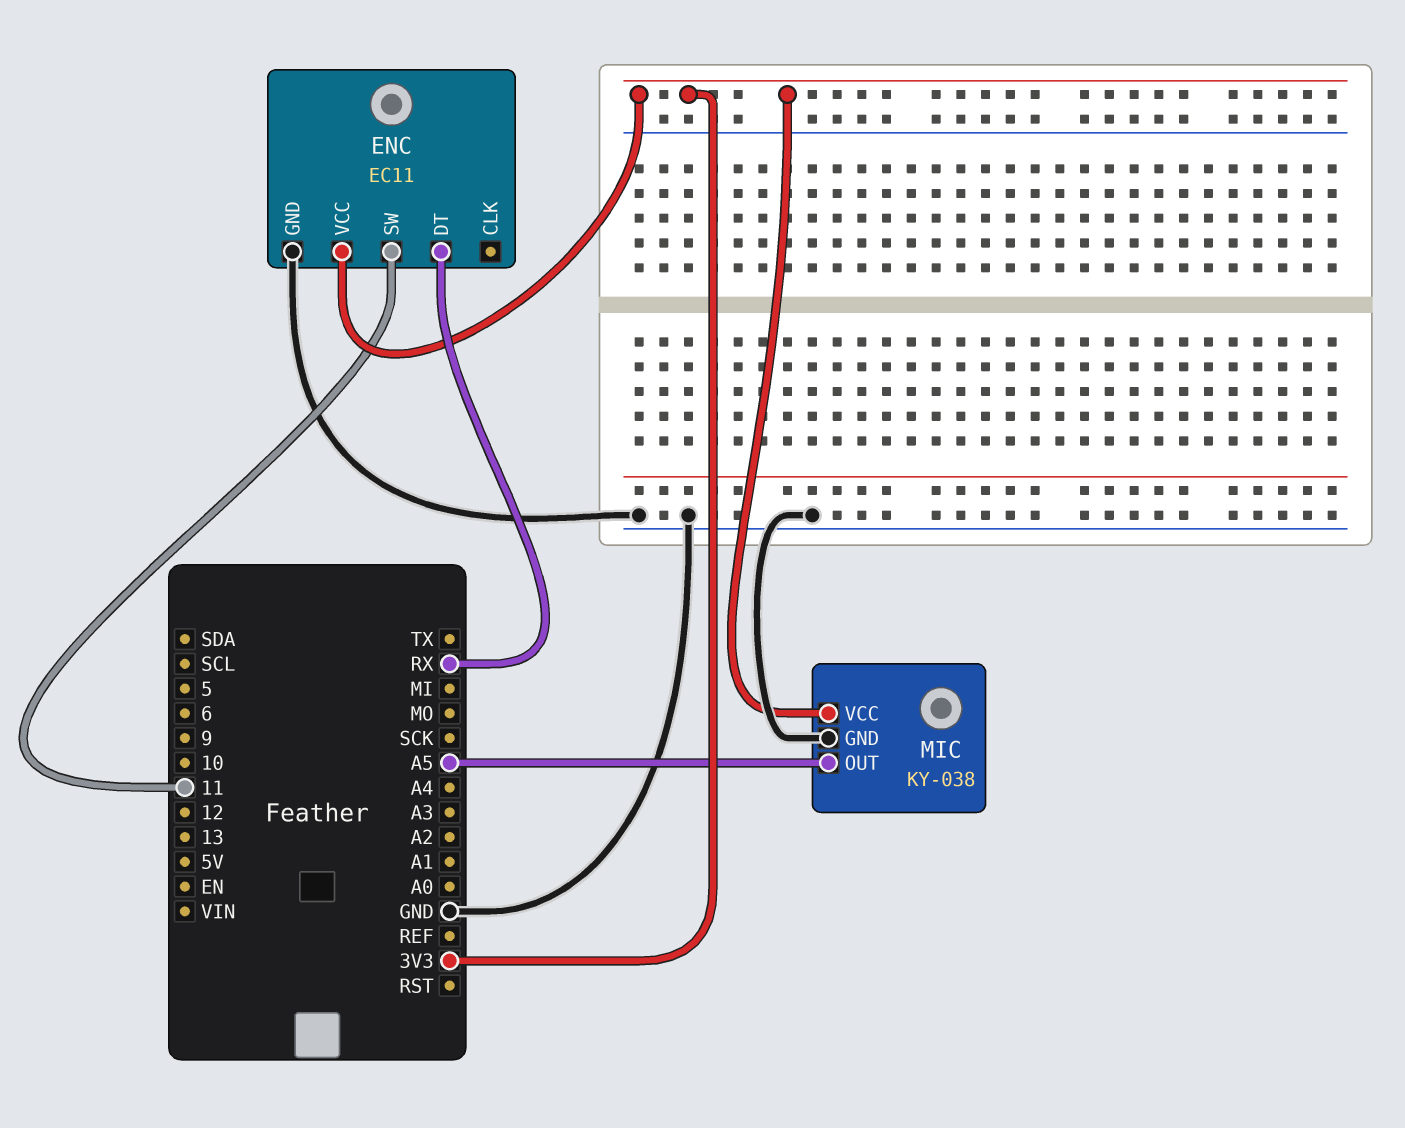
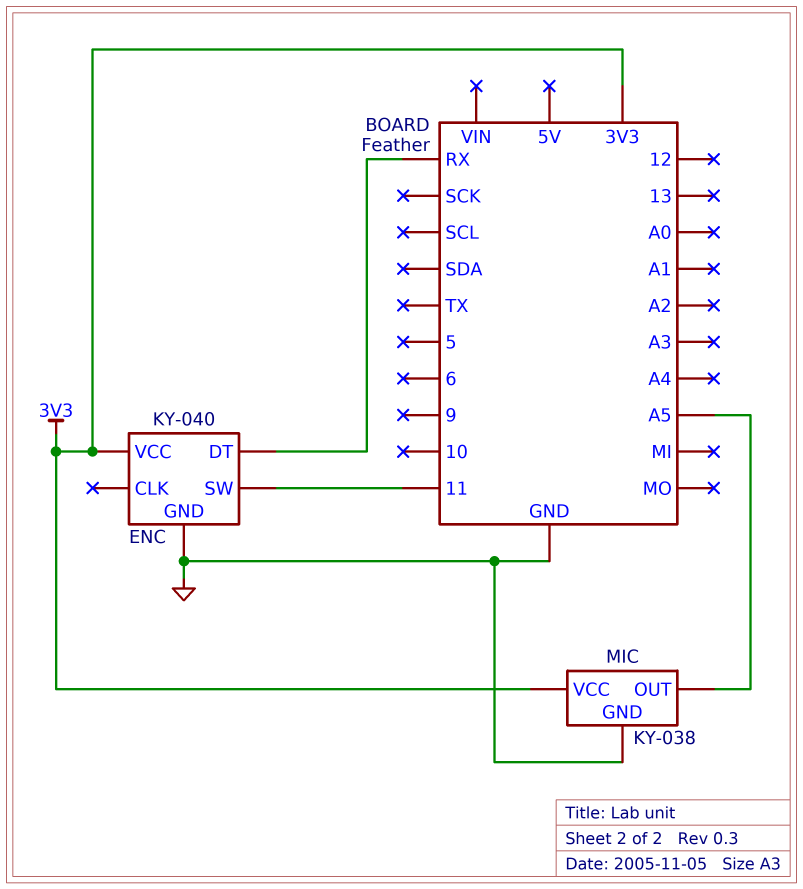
ENC: EC11 -> KY-040

